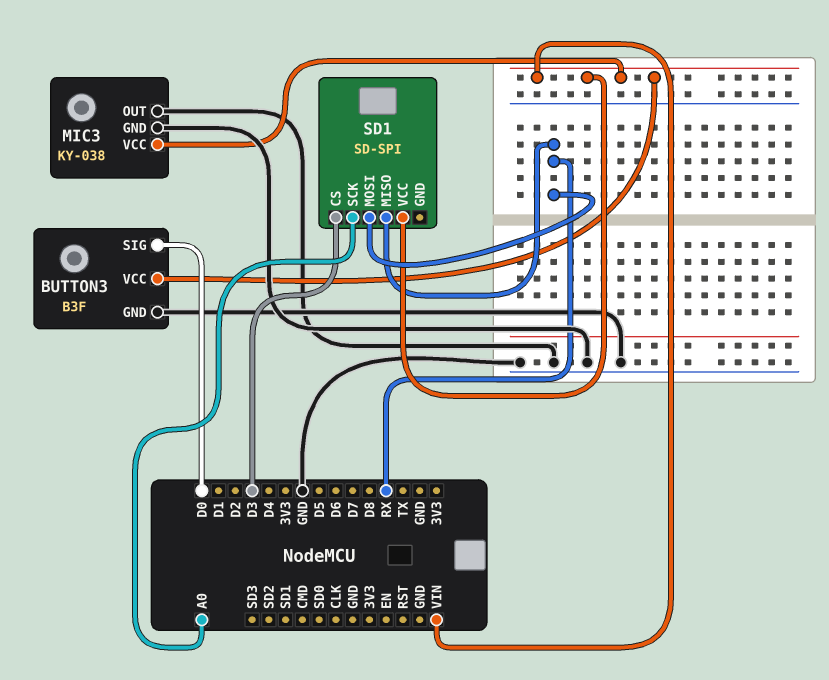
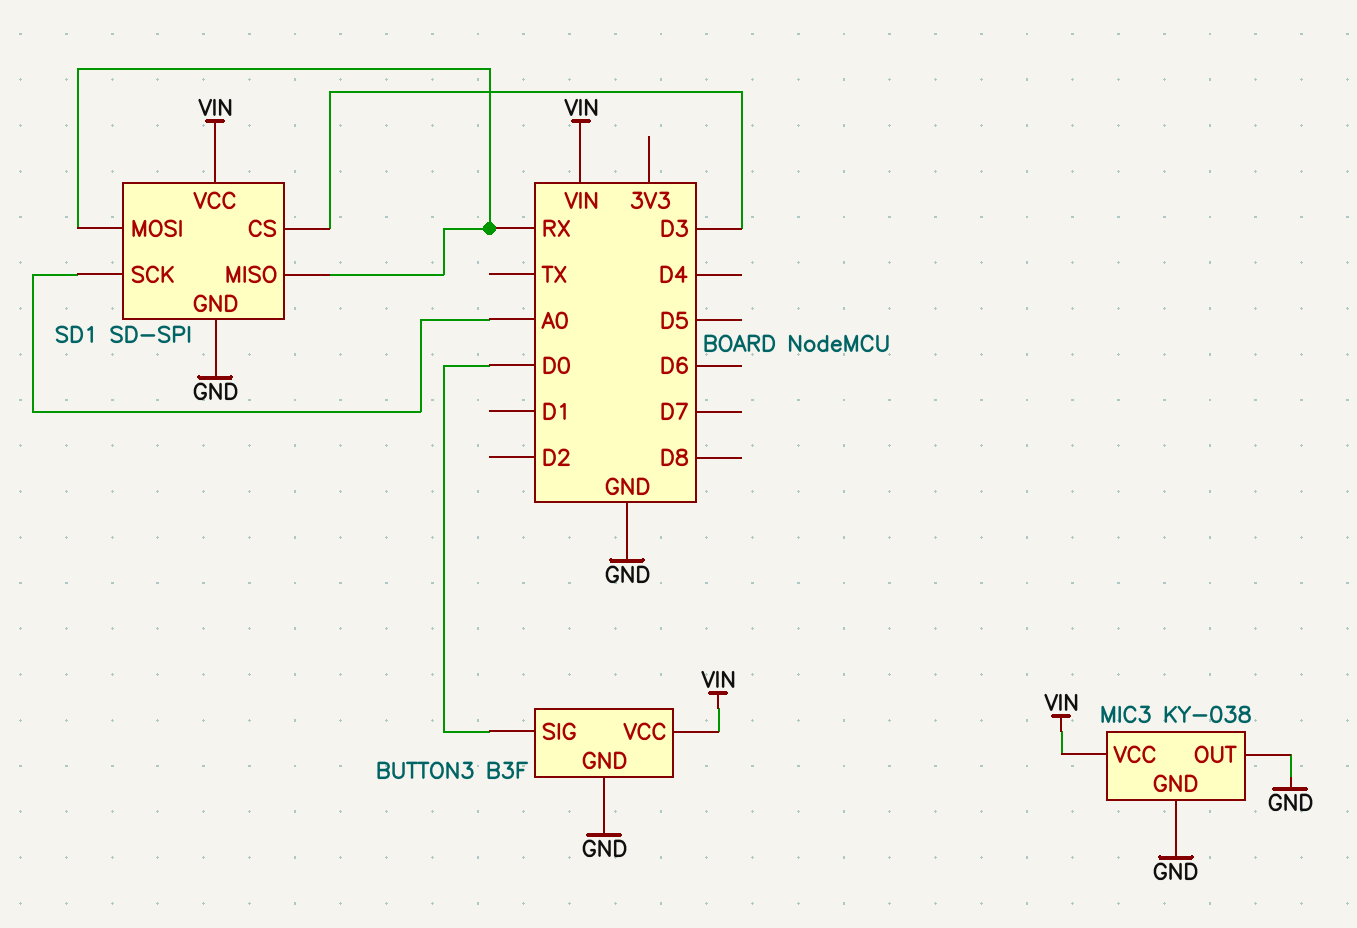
SD1 pin GND: none -> GND

